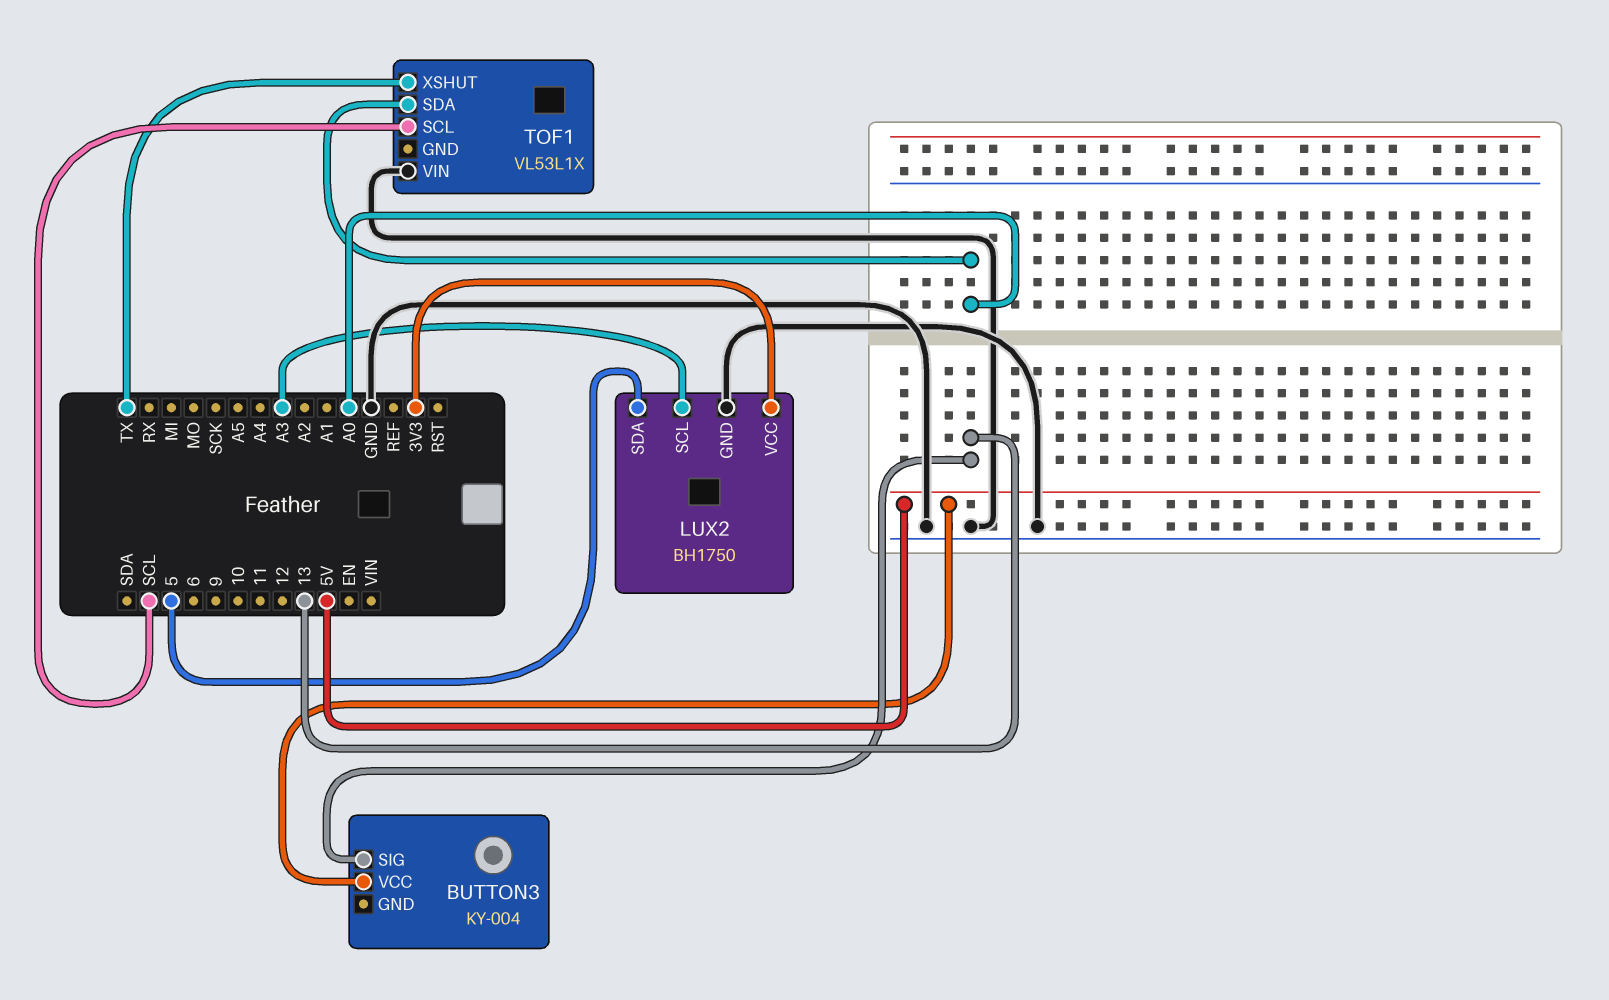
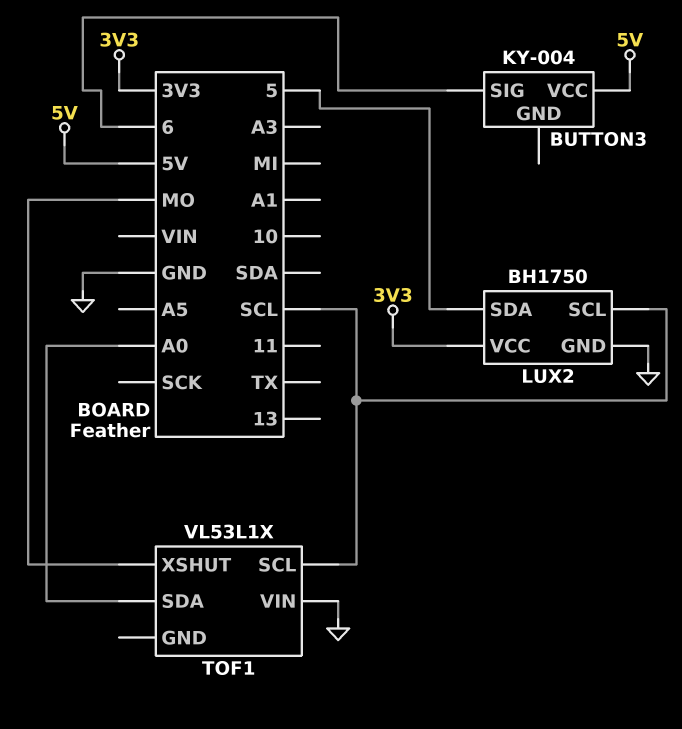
BUTTON3 pin SIG: 13 -> 6
LUX2 pin SCL: A3 -> SCL
TOF1 pin XSHUT: TX -> MO

